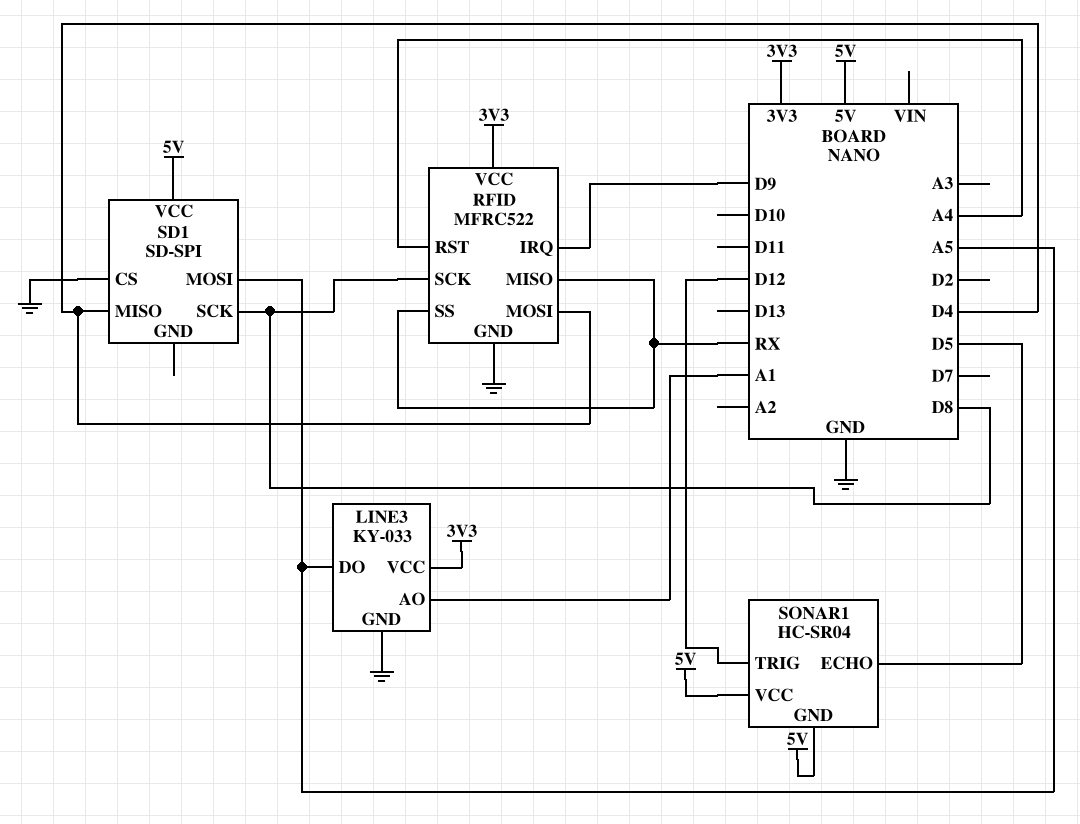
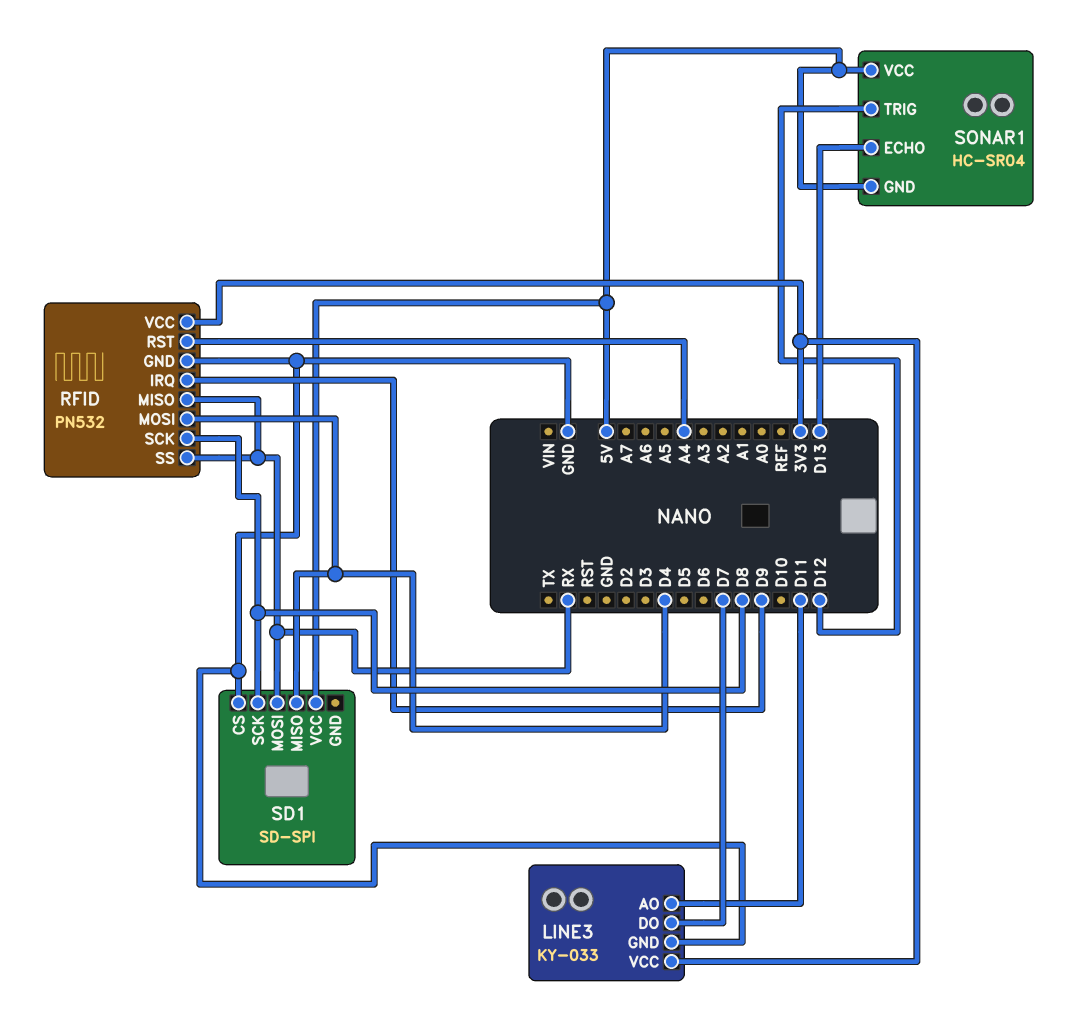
LINE3 pin AO: A1 -> D11
LINE3 pin DO: A5 -> D7
RFID: MFRC522 -> PN532
SD1 pin MOSI: A5 -> RX
SONAR1 pin ECHO: D5 -> D13

